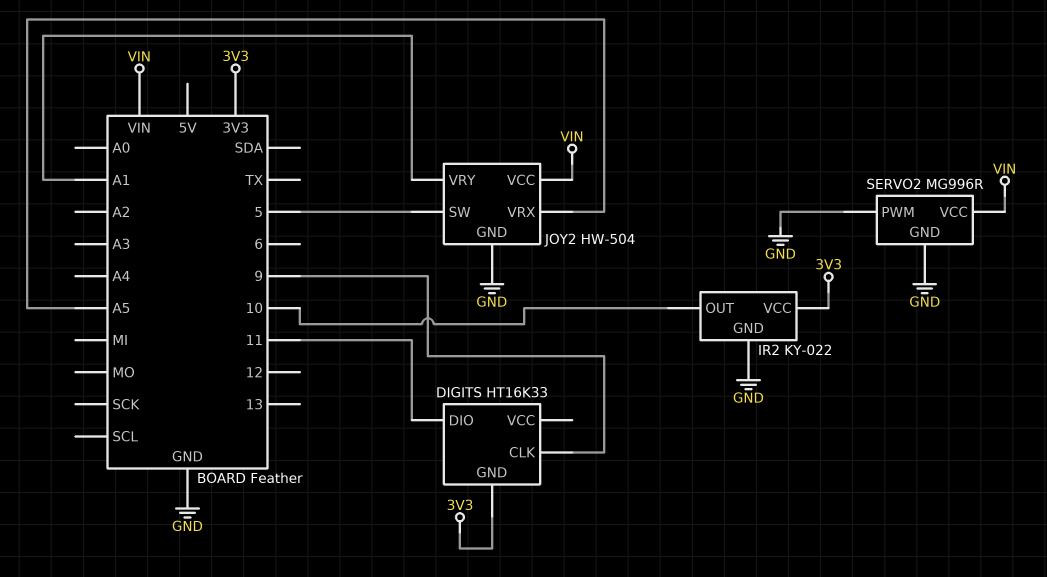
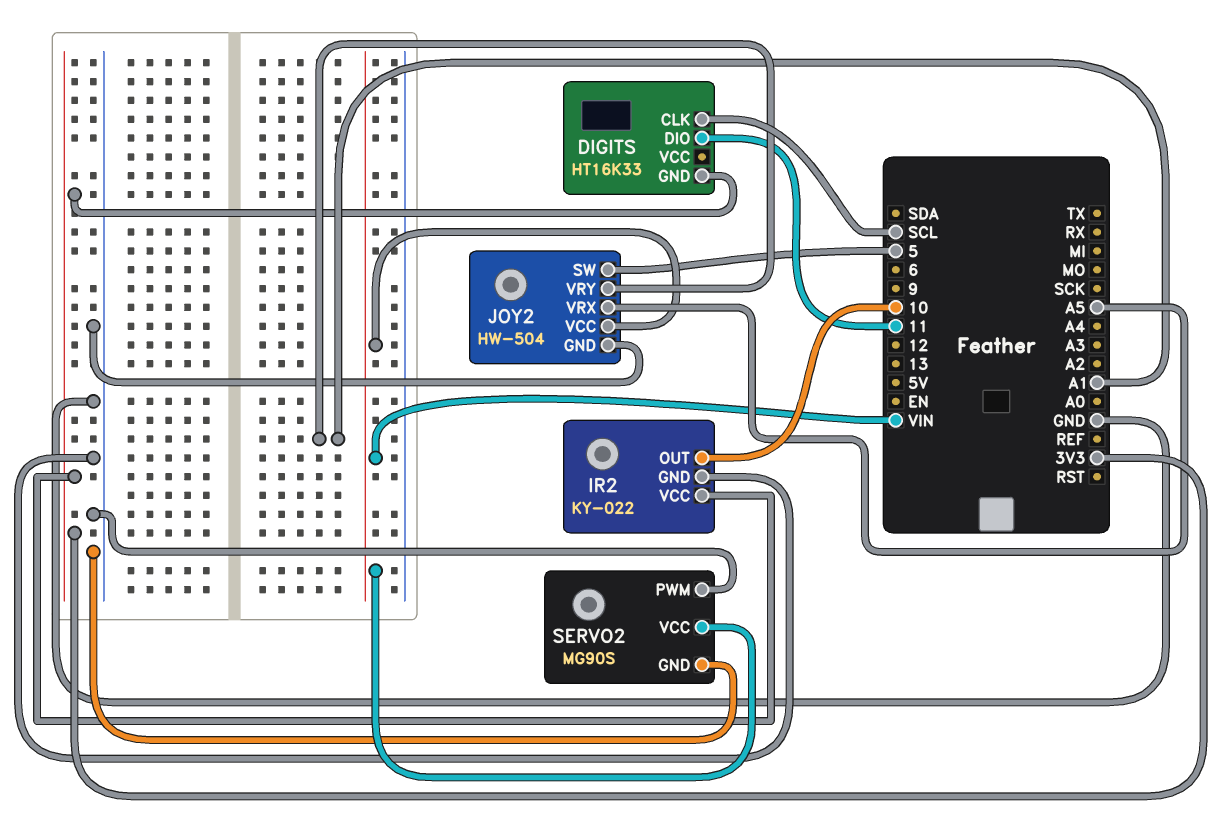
DIGITS pin CLK: 9 -> SCL
SERVO2: MG996R -> MG90S

